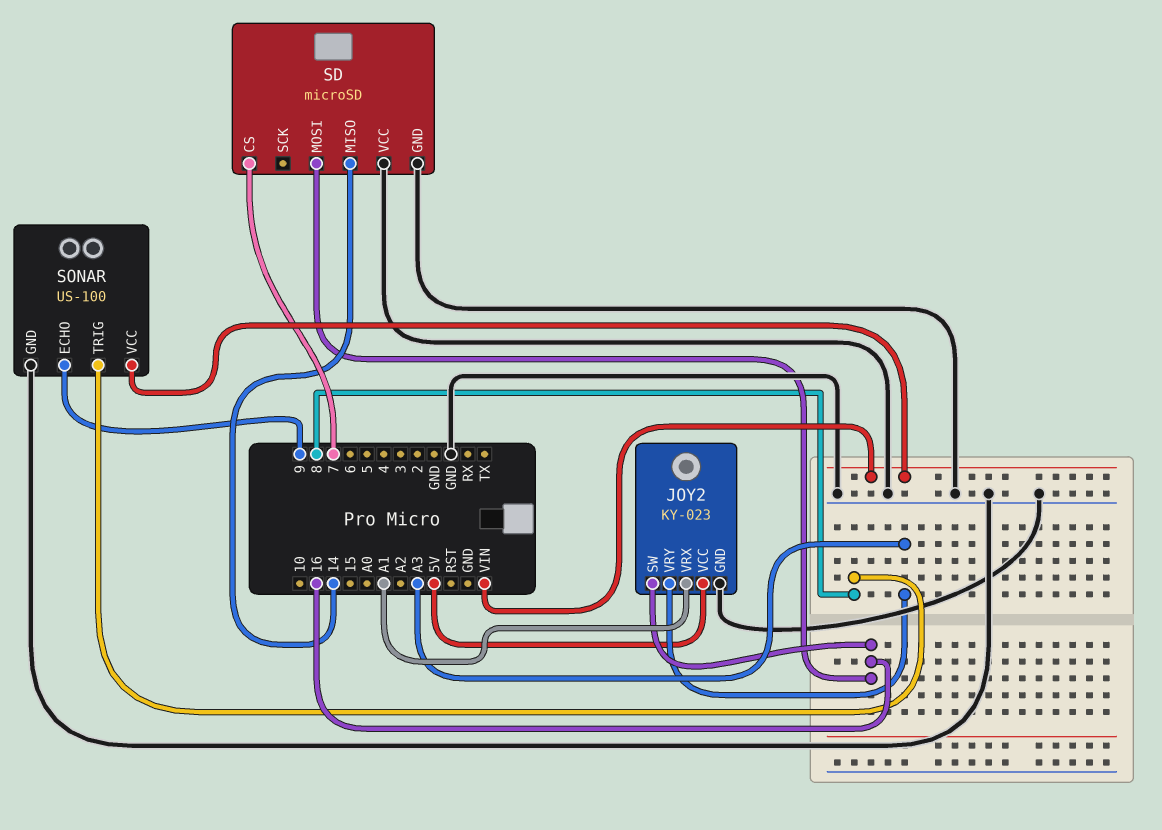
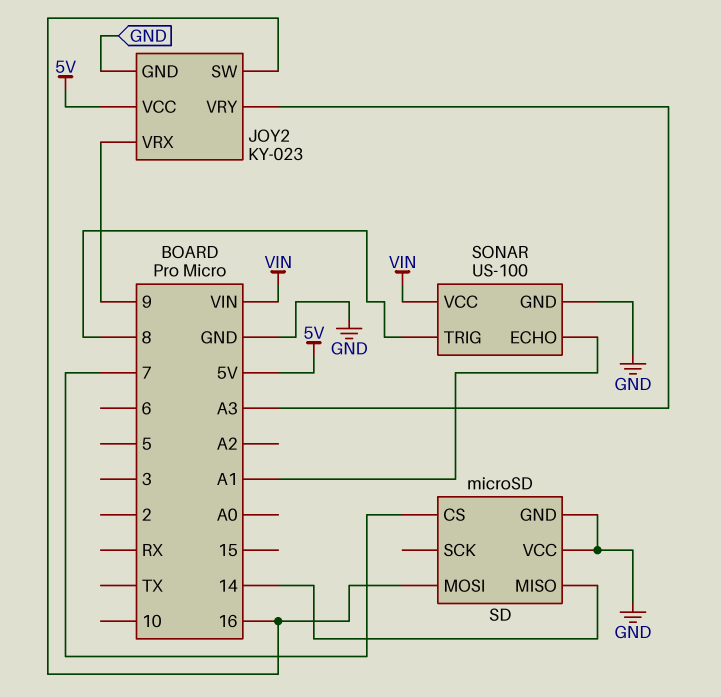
JOY2 pin VRX: A1 -> 9
SONAR pin ECHO: 9 -> A1

